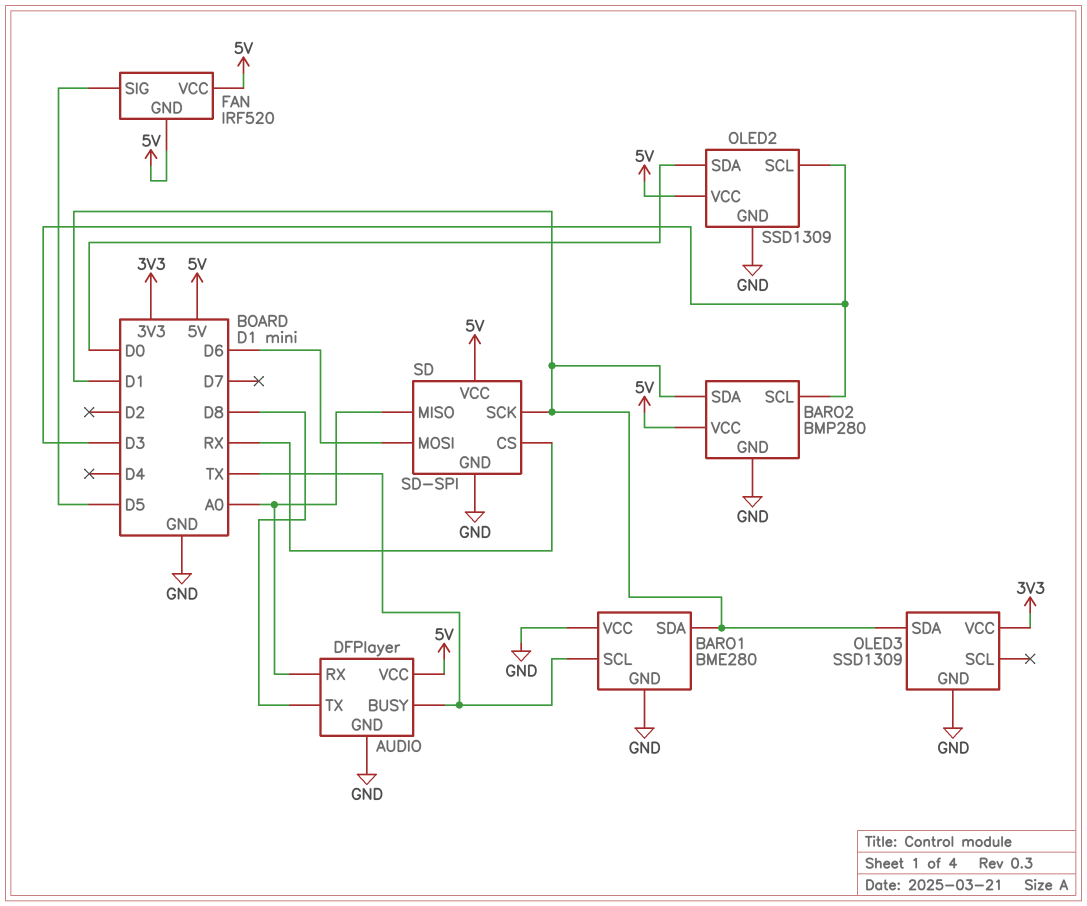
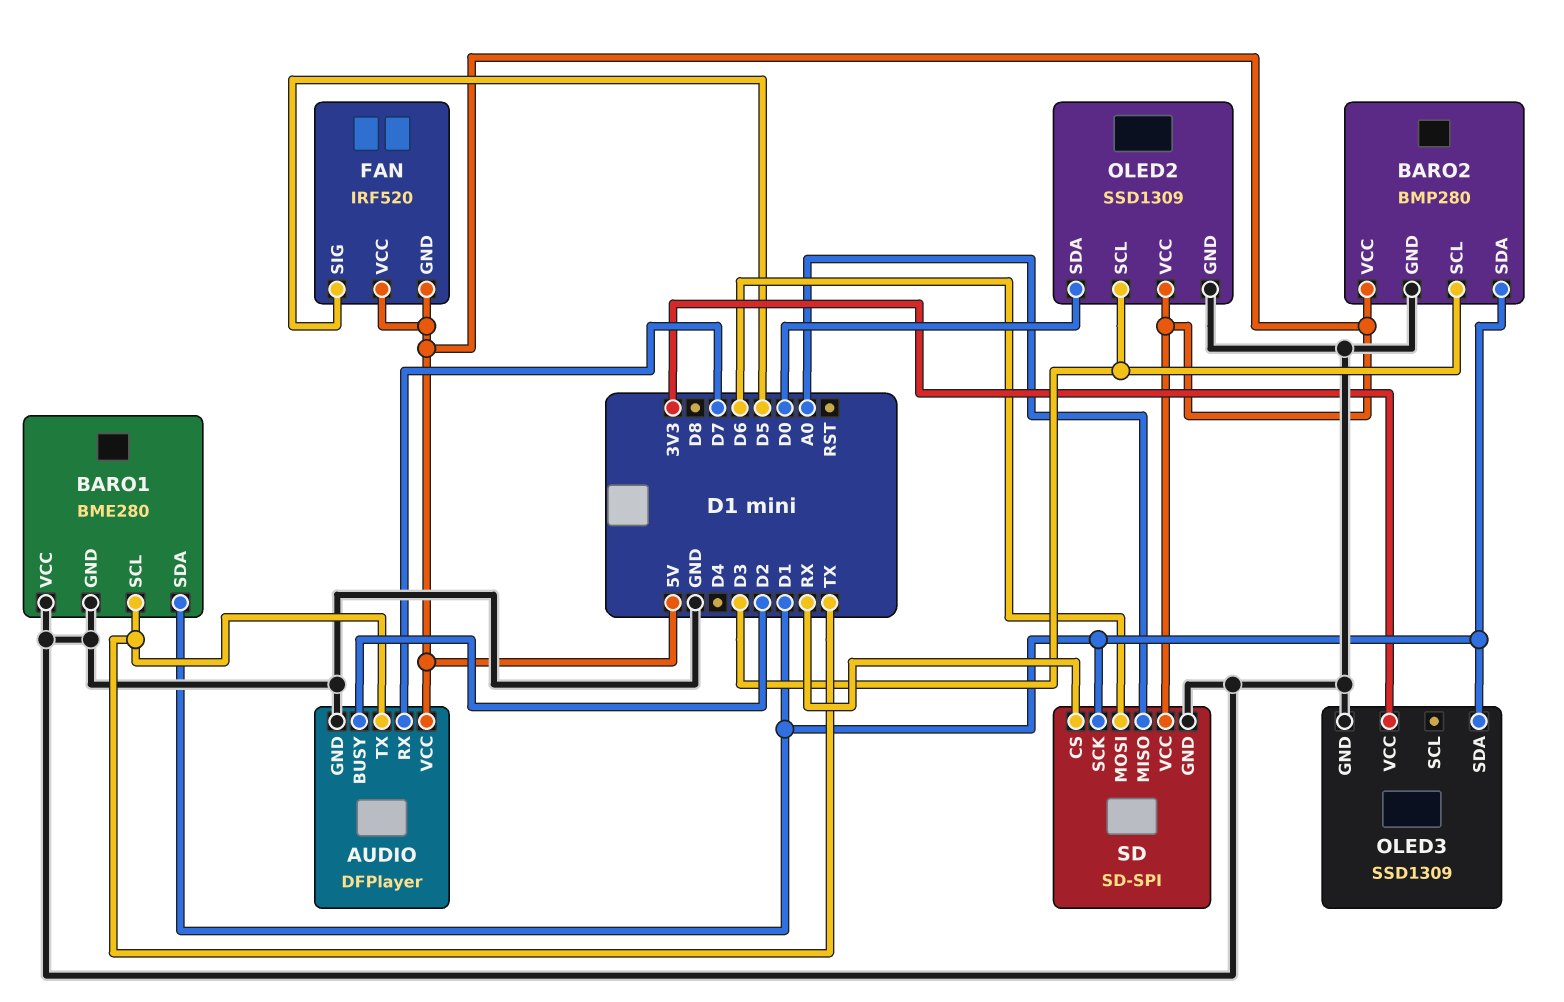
AUDIO pin BUSY: TX -> D2
AUDIO pin RX: A0 -> D7
AUDIO pin TX: D8 -> TX

